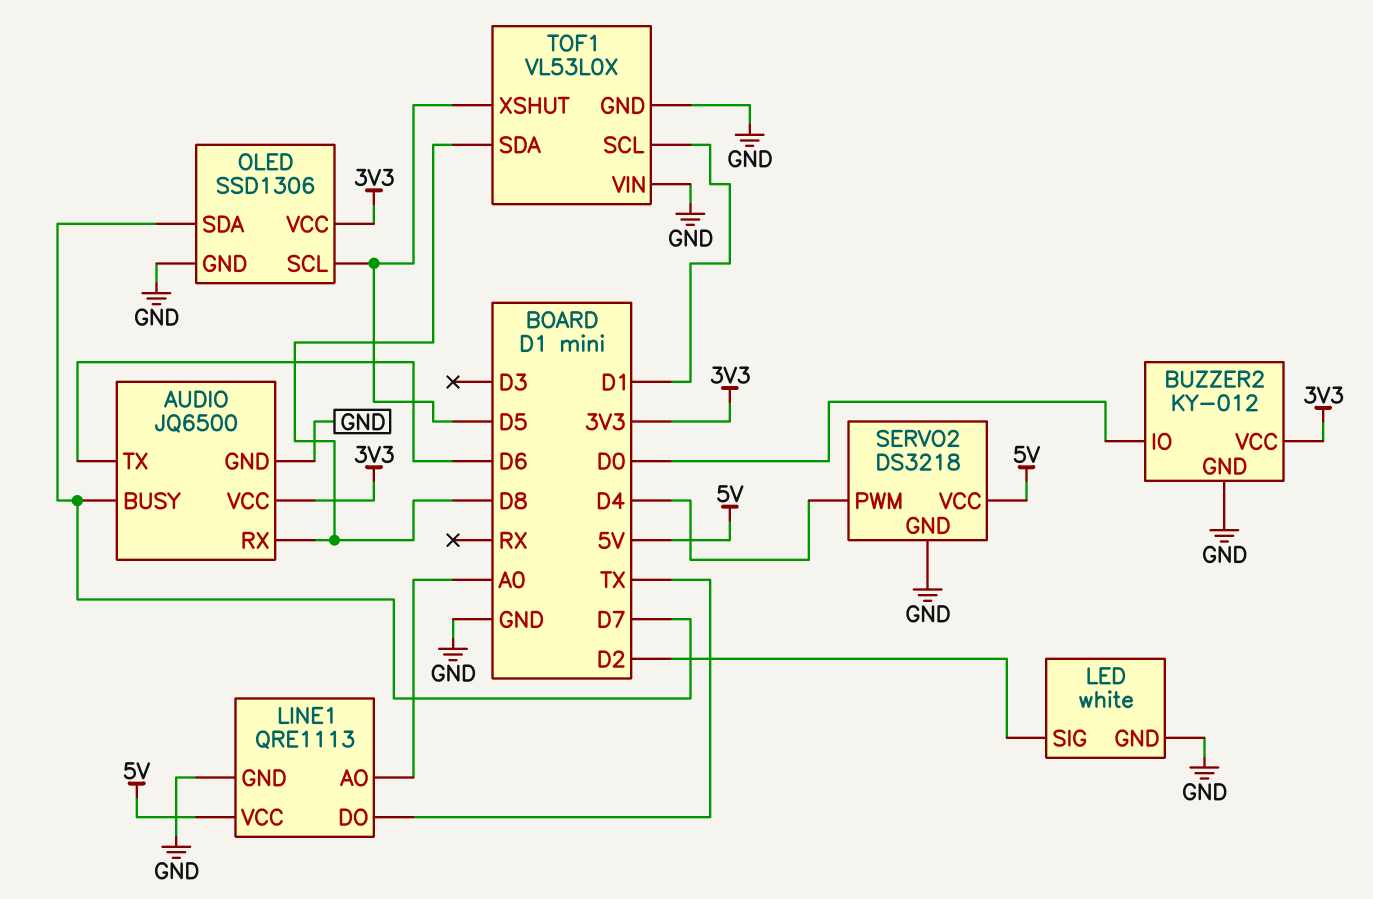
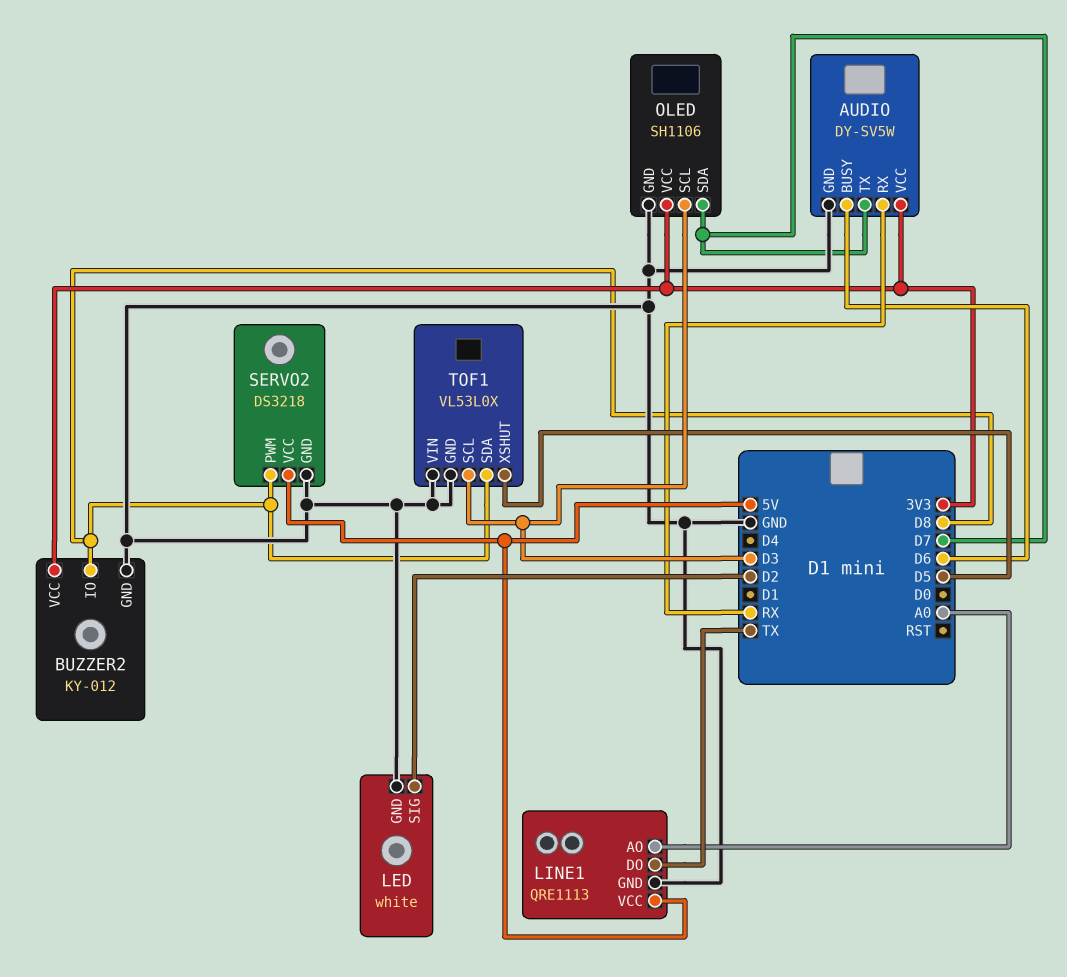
AUDIO: JQ6500 -> DY-SV5W
AUDIO pin BUSY: D7 -> D6
AUDIO pin RX: D8 -> RX
AUDIO pin TX: D6 -> D7
BUZZER2 pin IO: D0 -> D8
OLED: SSD1306 -> SH1106
OLED pin SCL: D5 -> D3
SERVO2 pin PWM: D4 -> D8
TOF1 pin SCL: D1 -> D3

